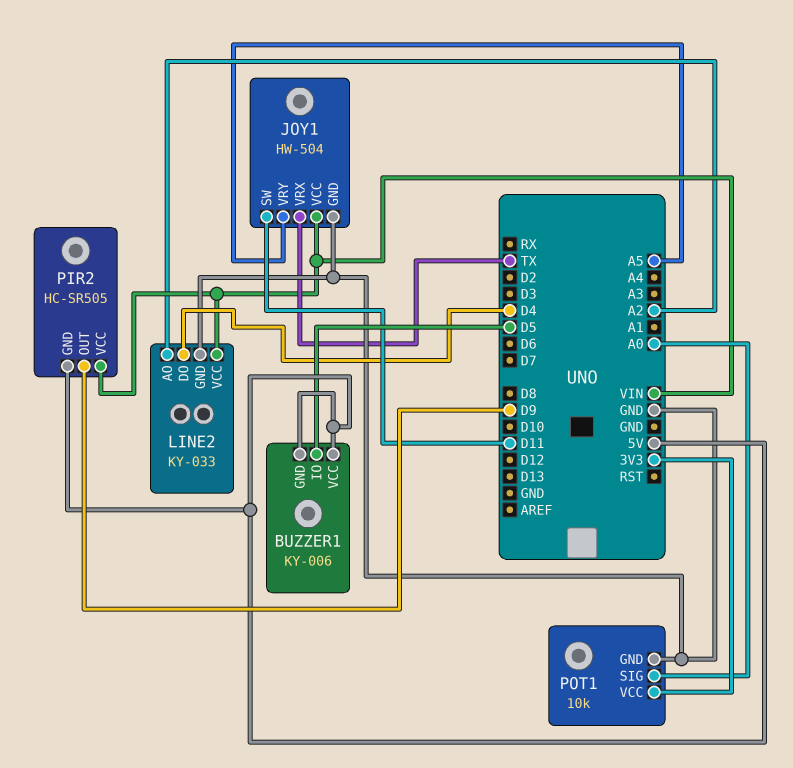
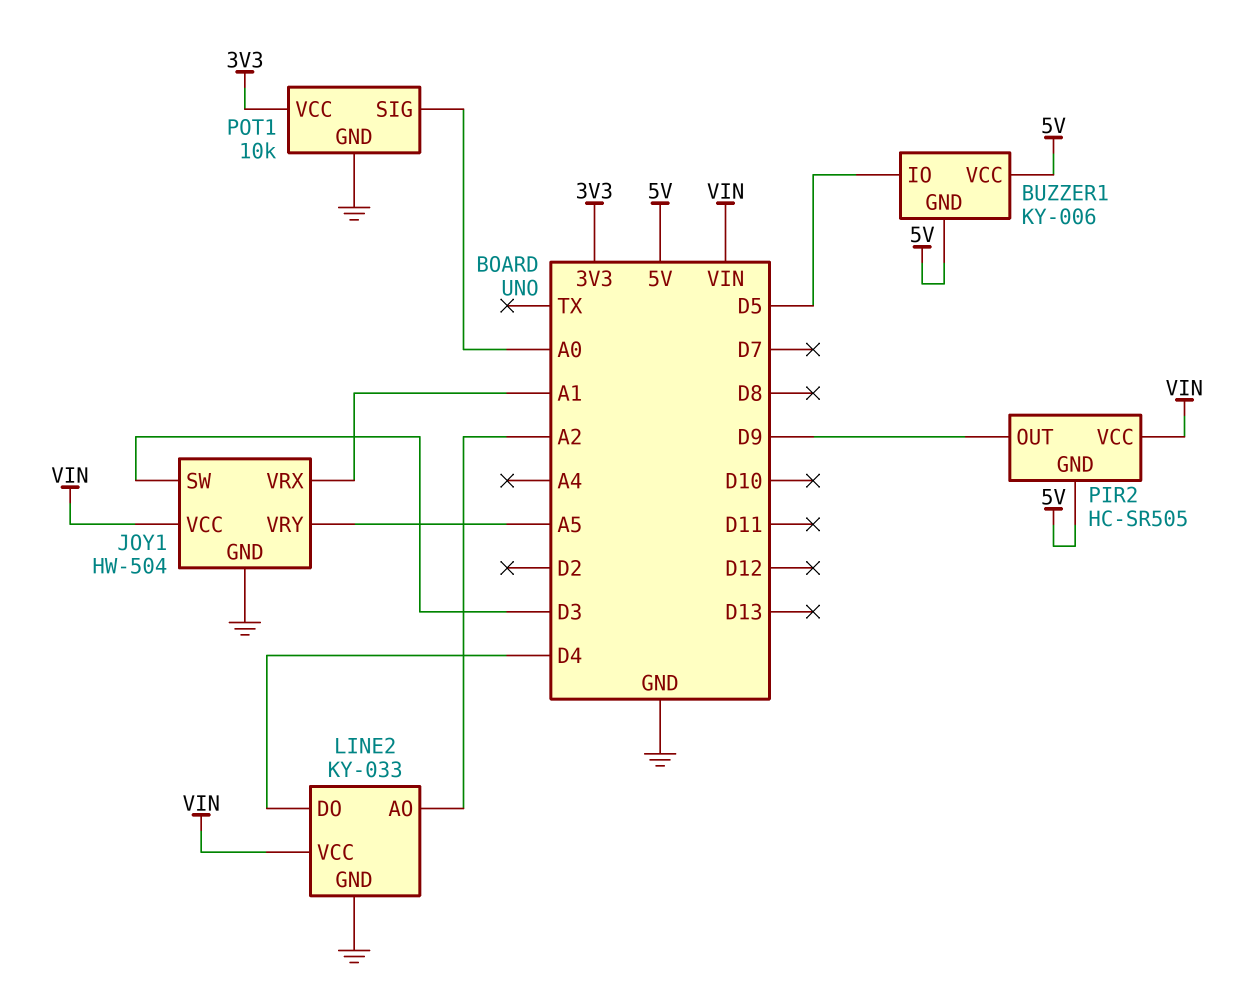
JOY1 pin SW: D11 -> D3
JOY1 pin VRX: TX -> A1

